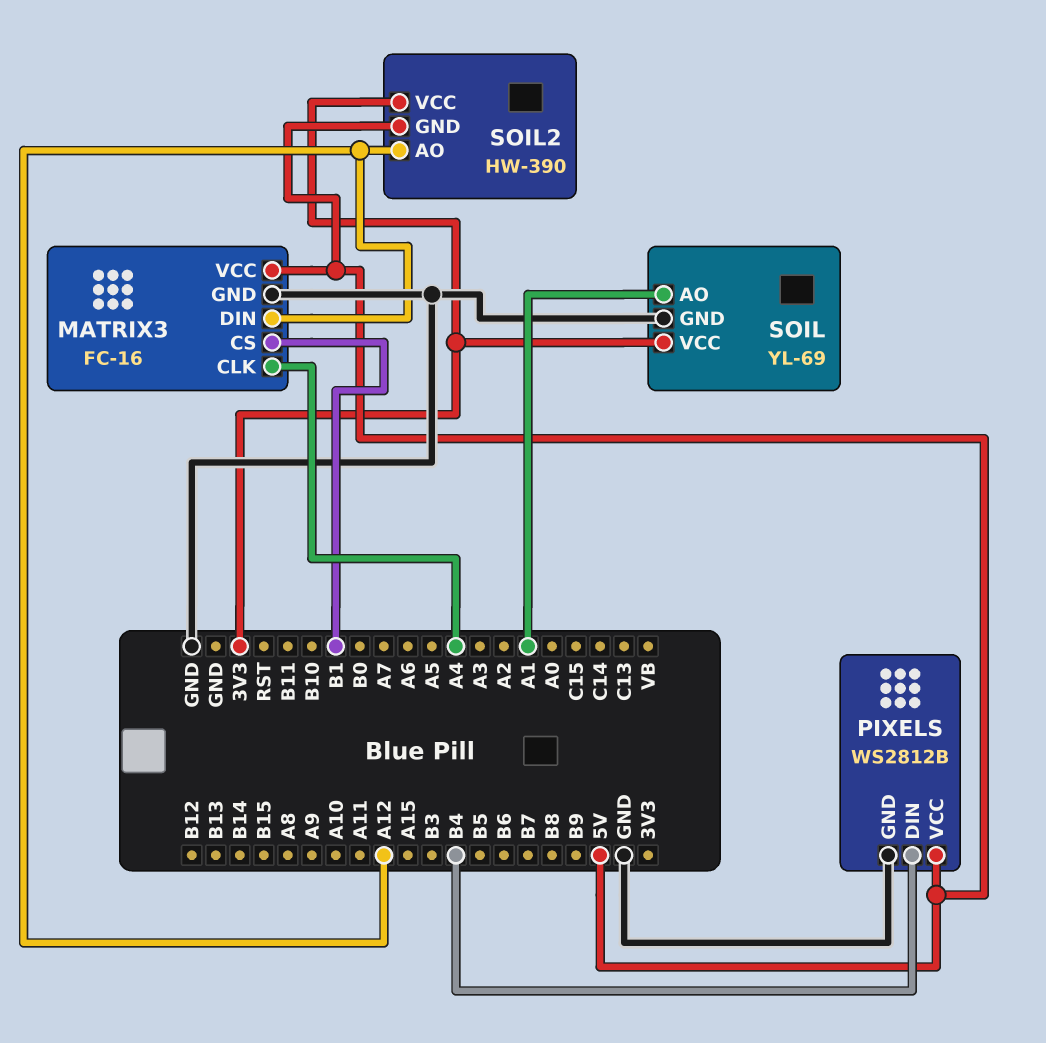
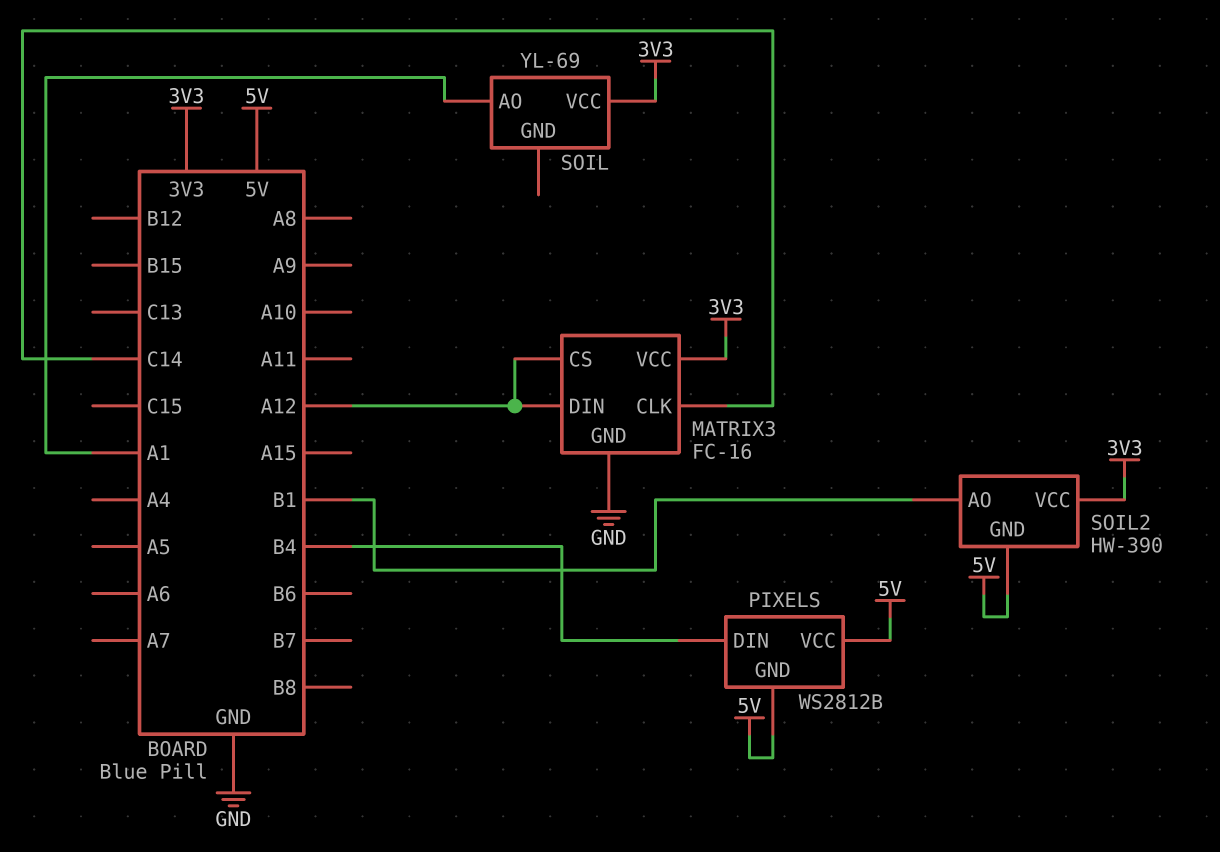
MATRIX3 pin CLK: A4 -> C14
MATRIX3 pin CS: B1 -> A12
MATRIX3 pin VCC: 5V -> 3V3
PIXELS pin GND: GND -> 5V
SOIL pin GND: GND -> none
SOIL2 pin AO: A12 -> B1

